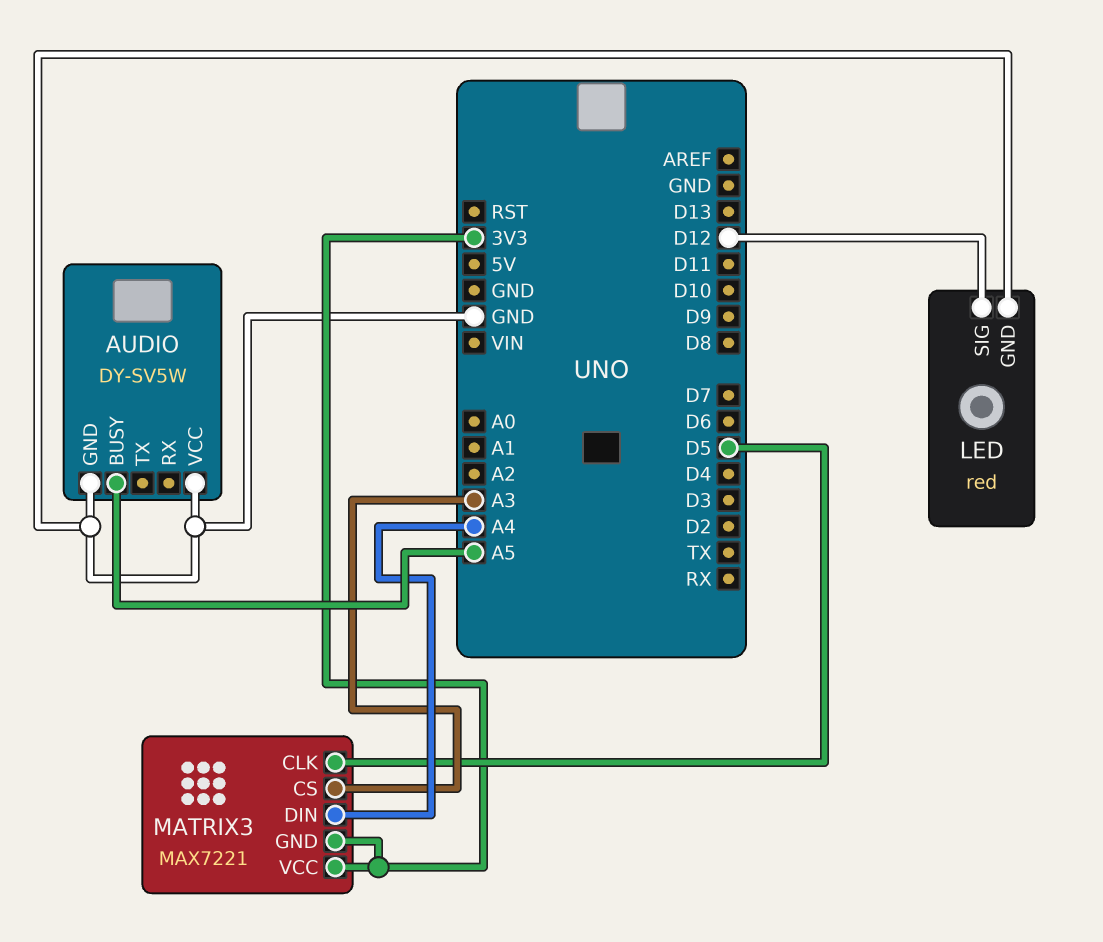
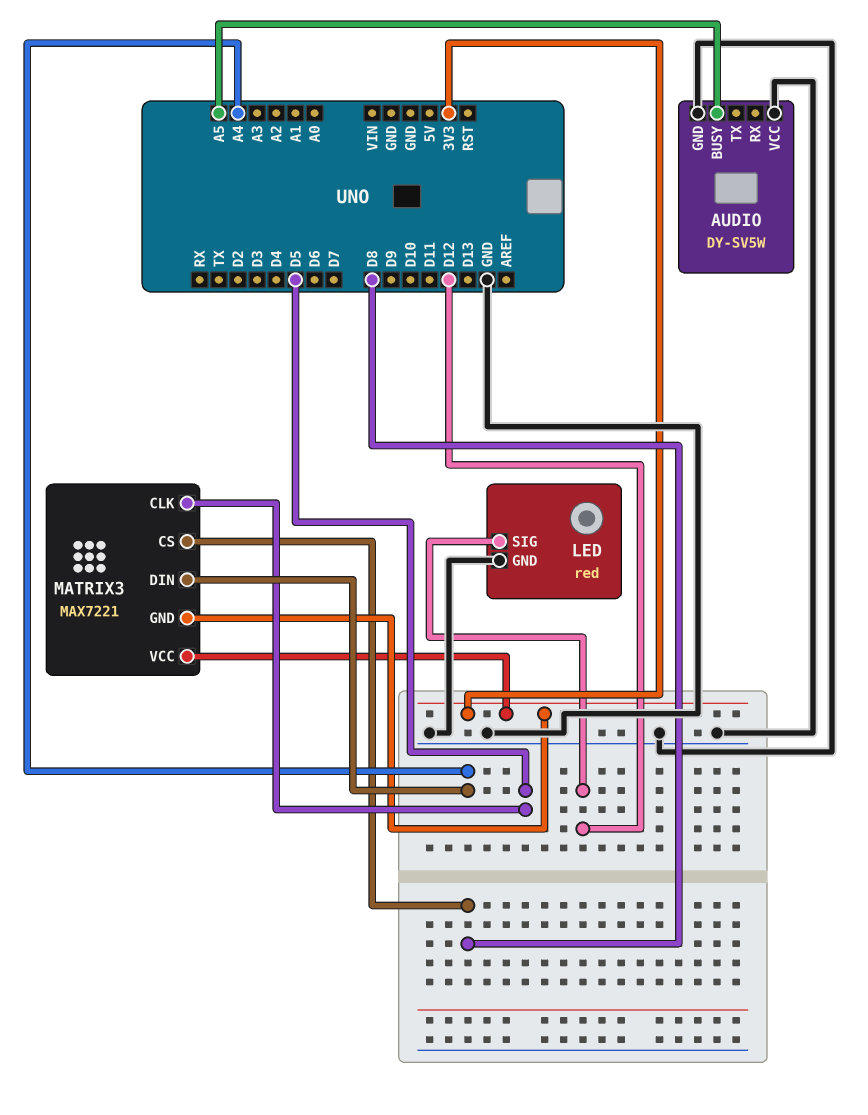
MATRIX3 pin CS: A3 -> D8

